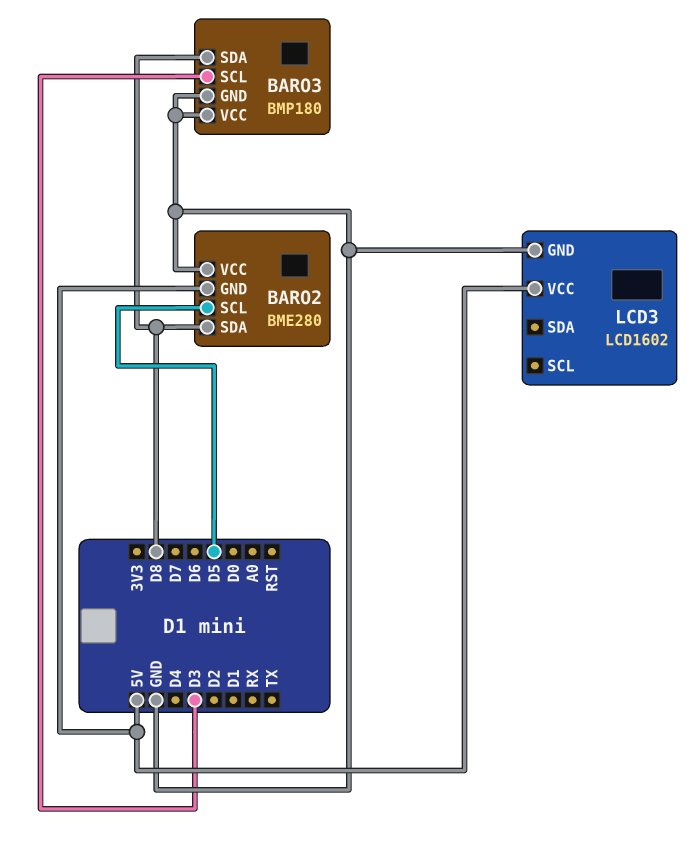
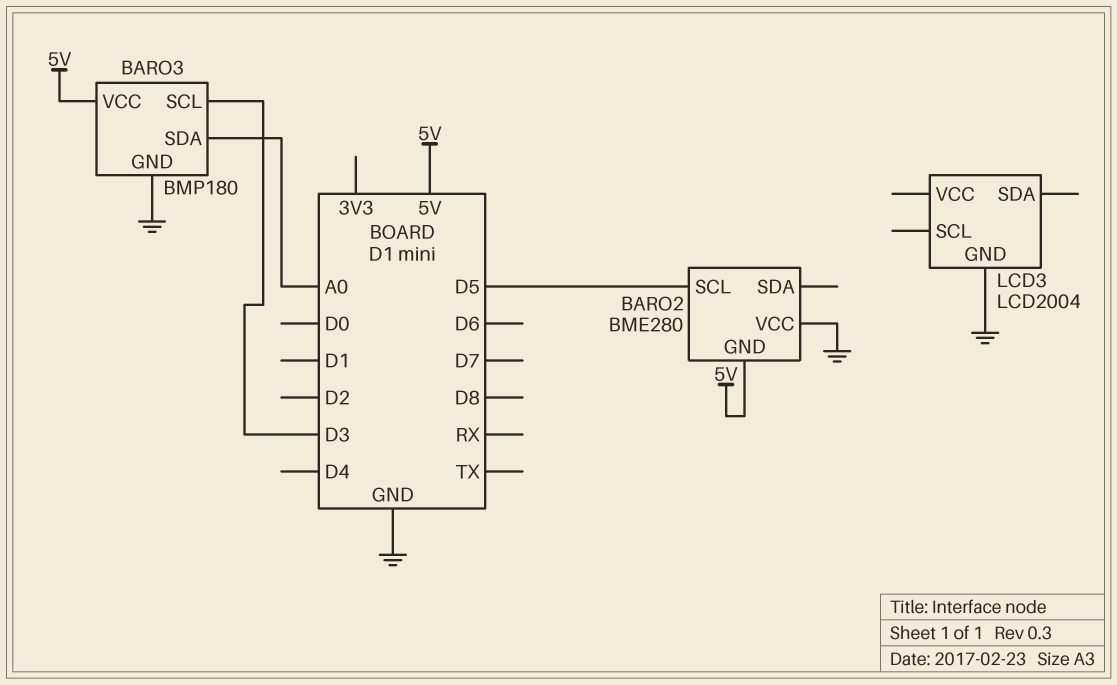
BARO2 pin SDA: D8 -> none
BARO3 pin SDA: D8 -> A0
BARO3 pin VCC: GND -> 5V
LCD3: LCD1602 -> LCD2004
LCD3 pin VCC: 5V -> none

